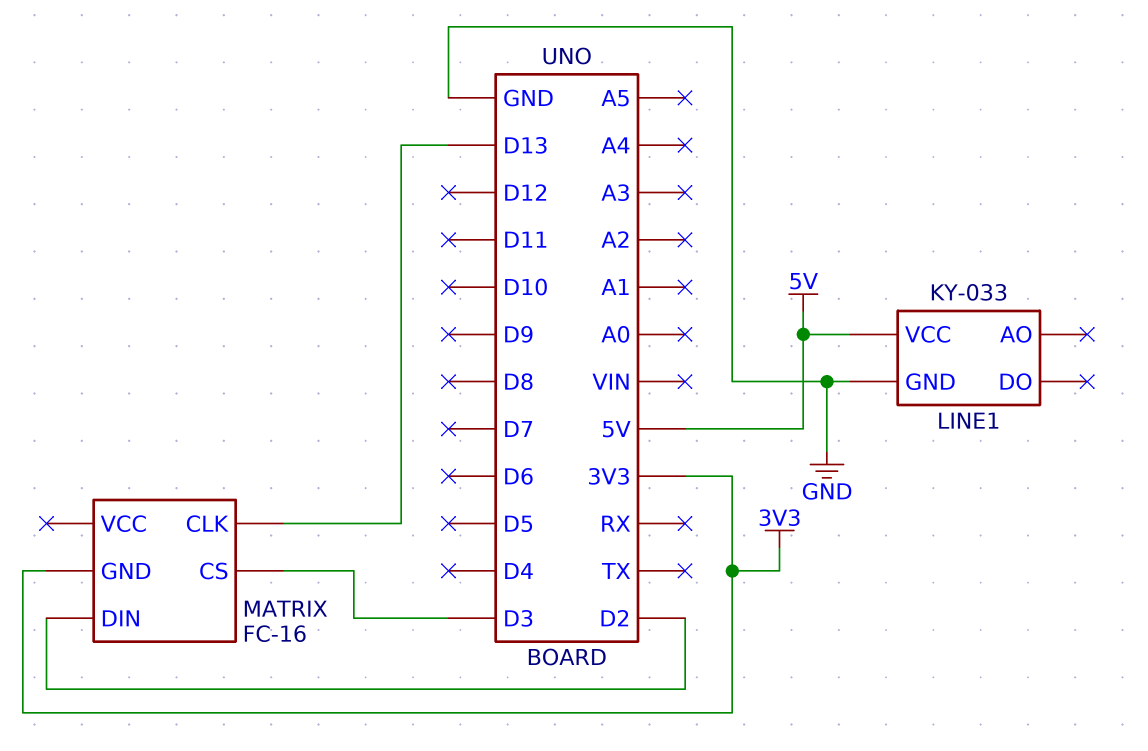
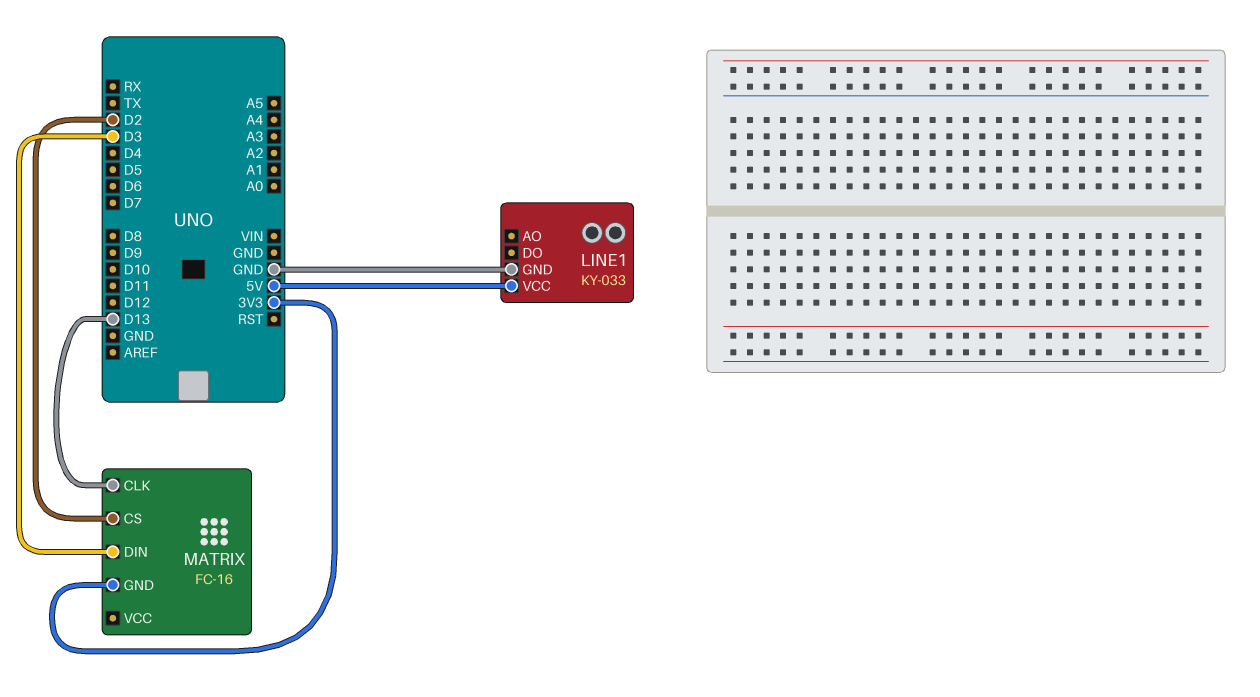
MATRIX pin CS: D3 -> D2
MATRIX pin DIN: D2 -> D3

